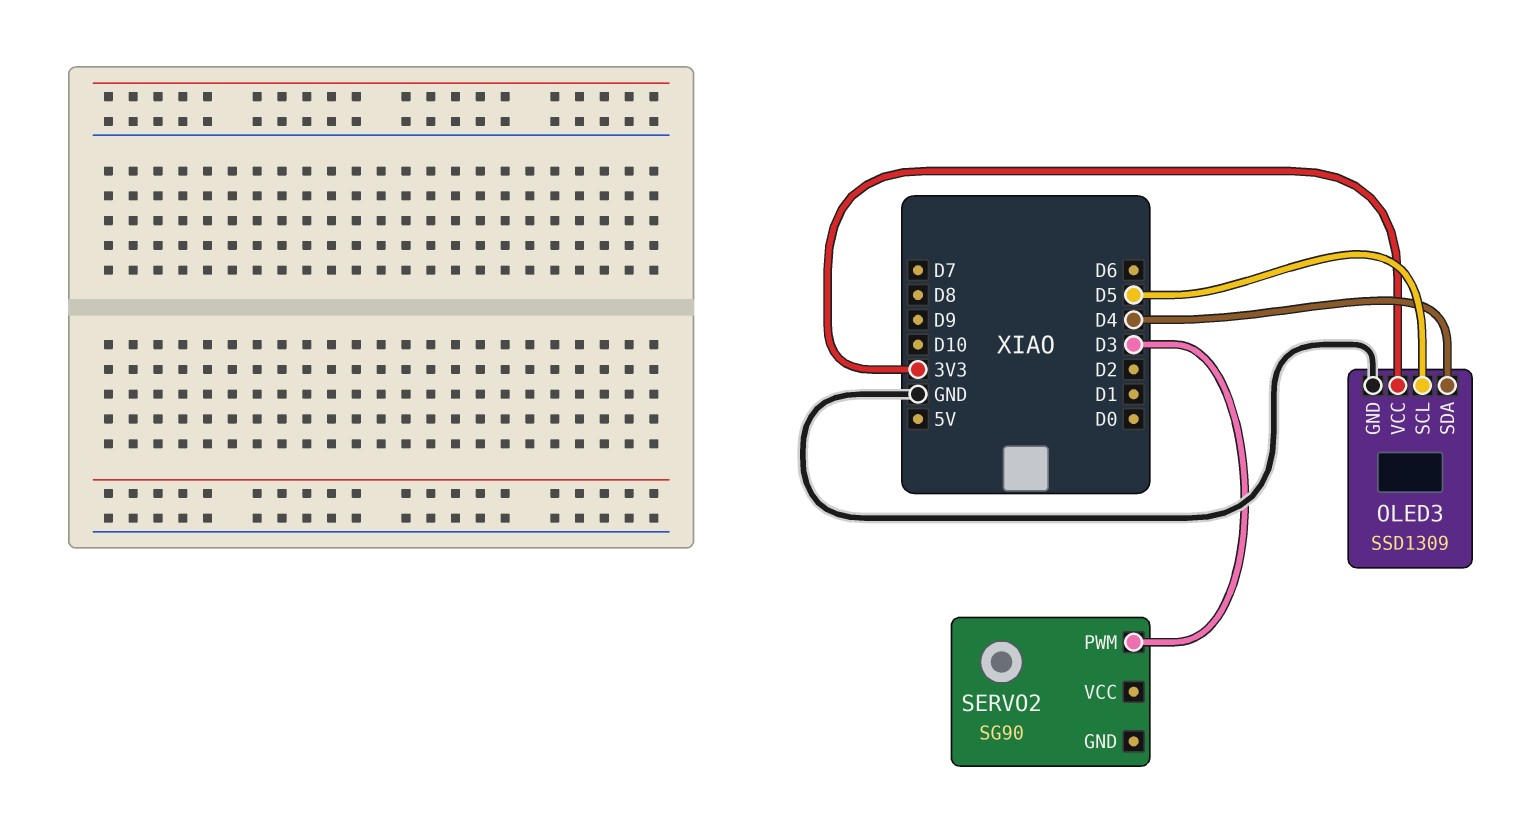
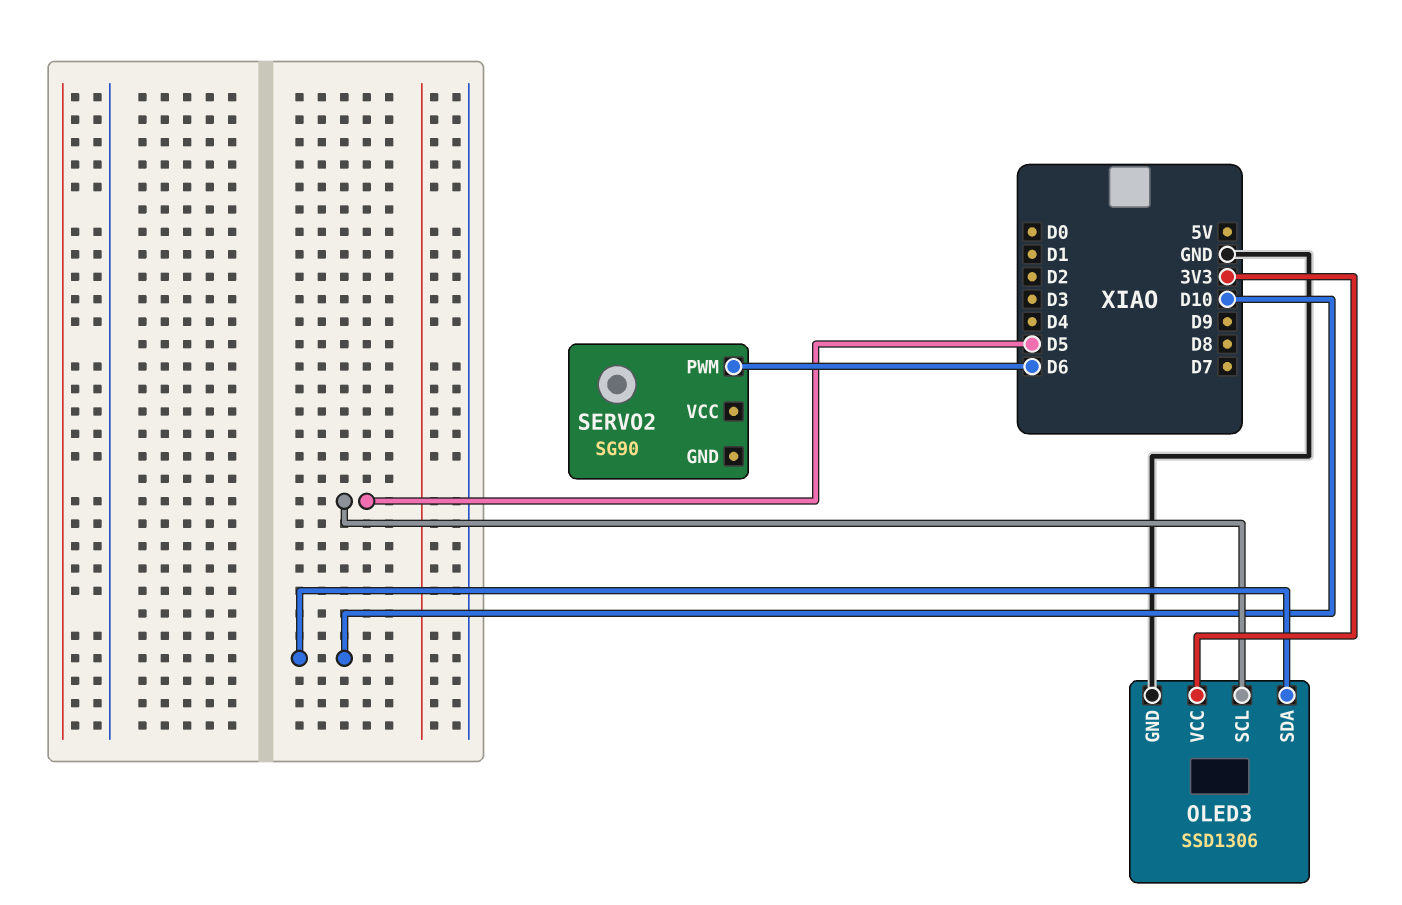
OLED3: SSD1309 -> SSD1306
OLED3 pin SDA: D4 -> D10
SERVO2 pin PWM: D3 -> D6

